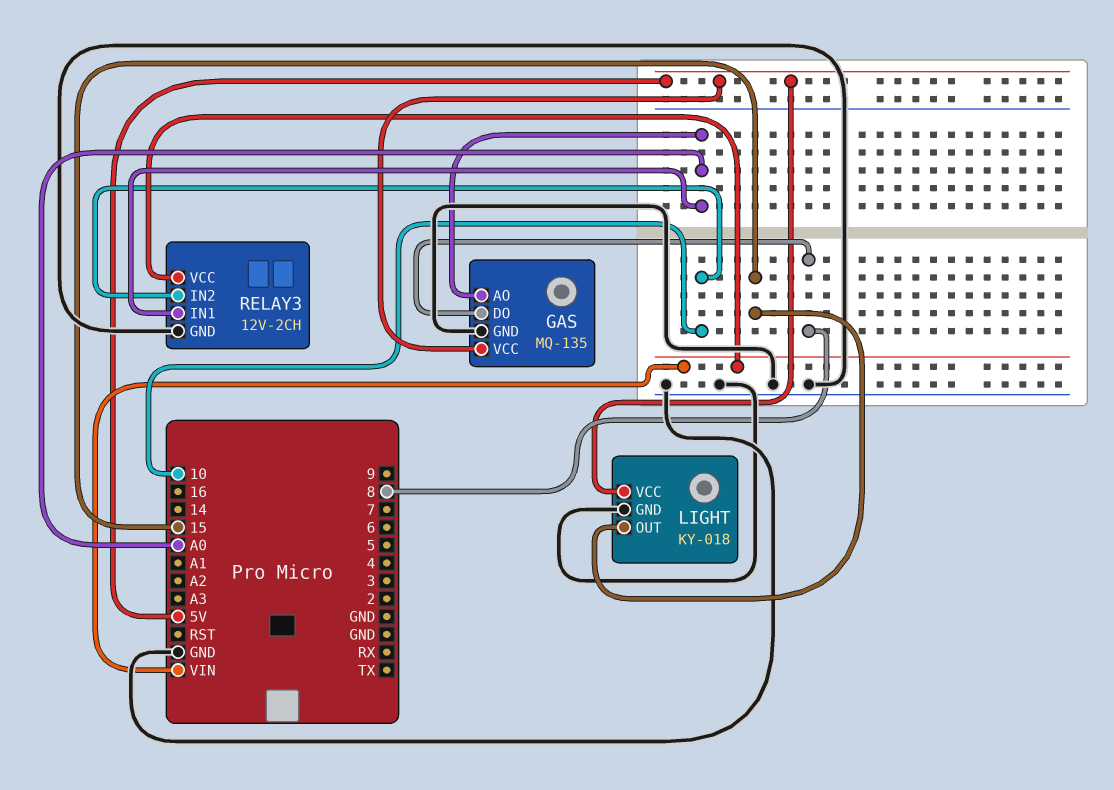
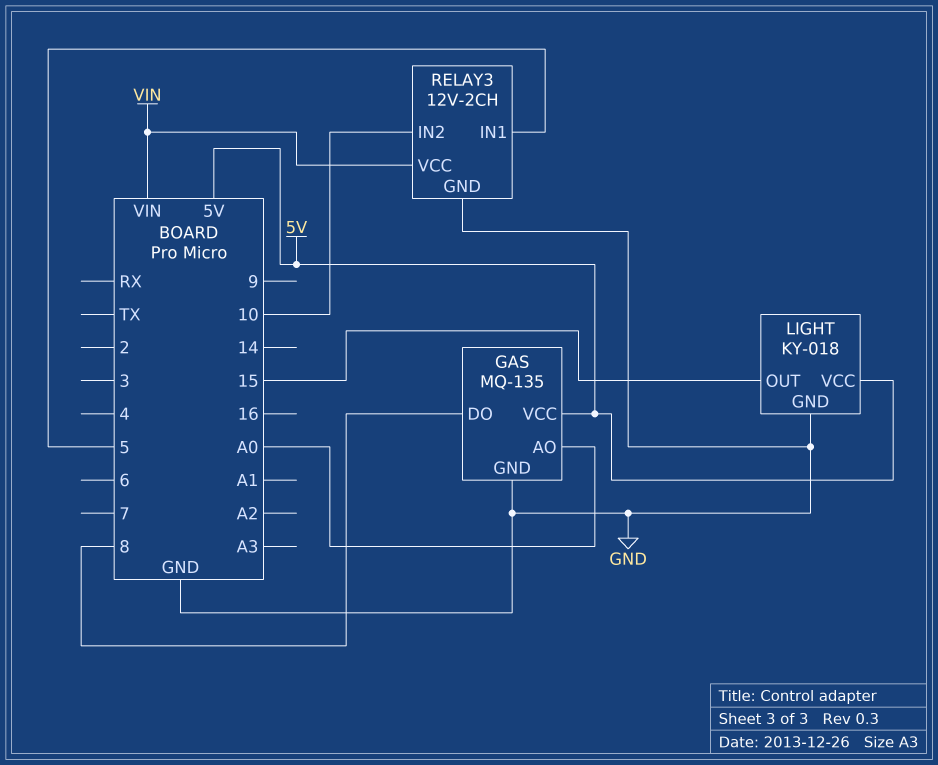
RELAY3 pin IN1: A0 -> 5

